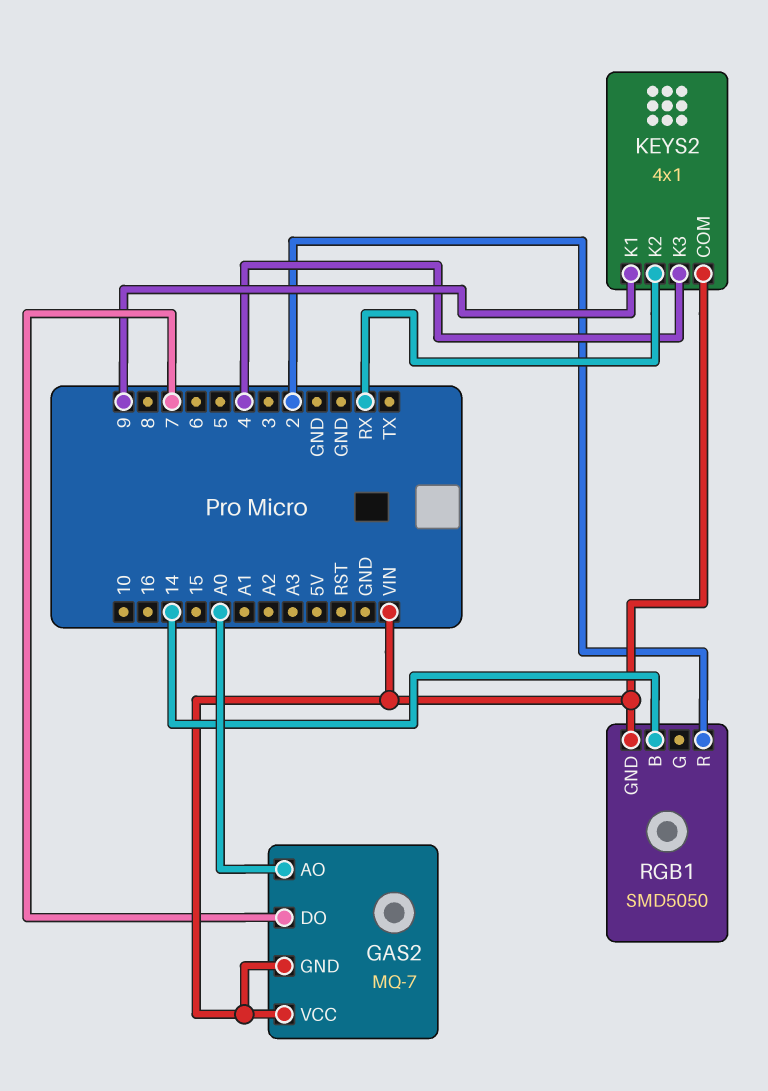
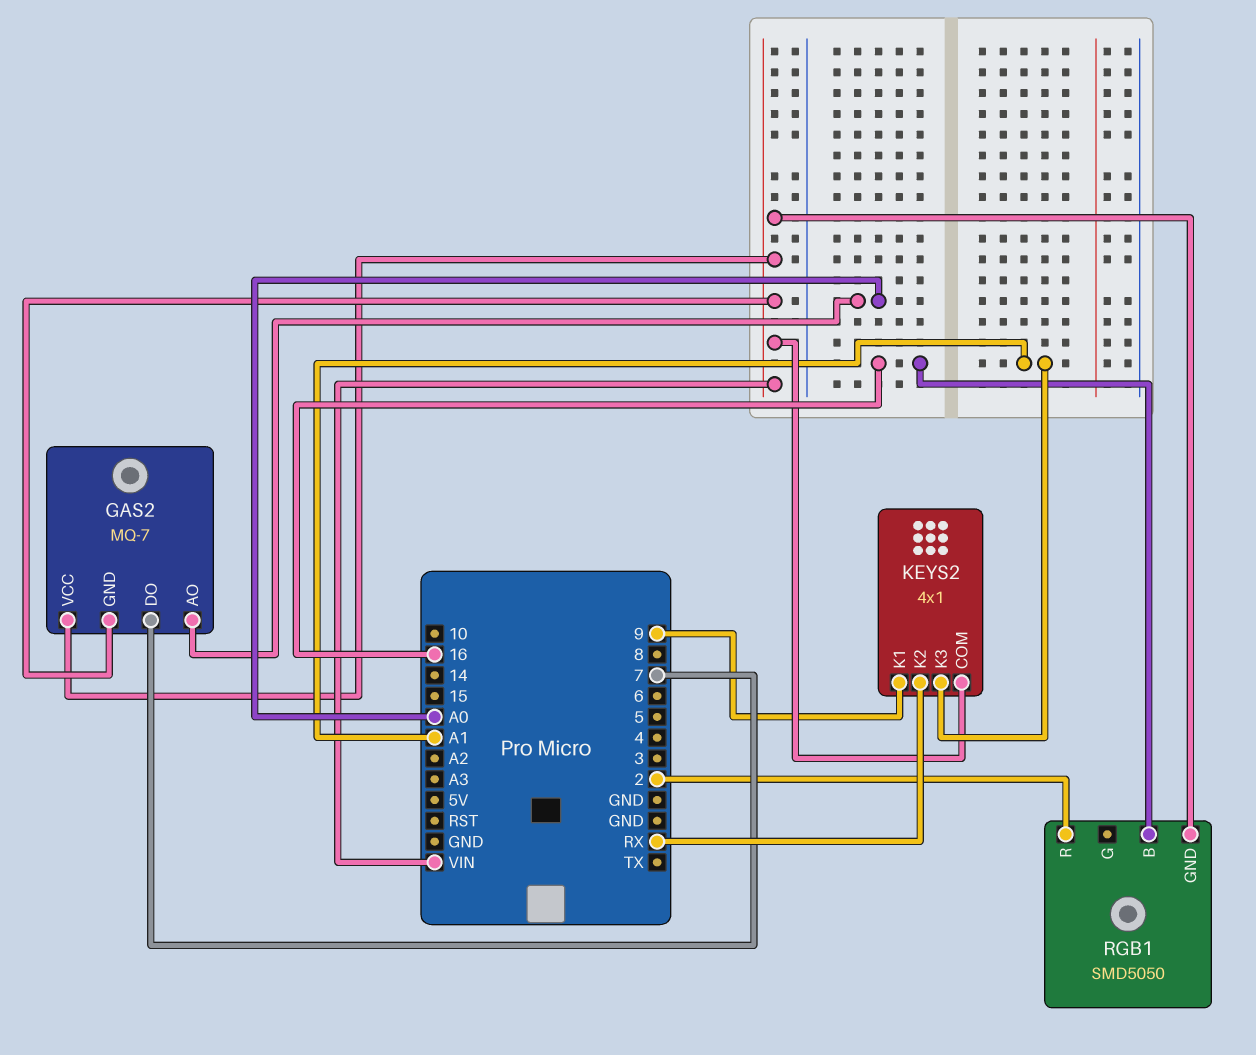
KEYS2 pin K3: 4 -> A1
RGB1 pin B: 14 -> 16

